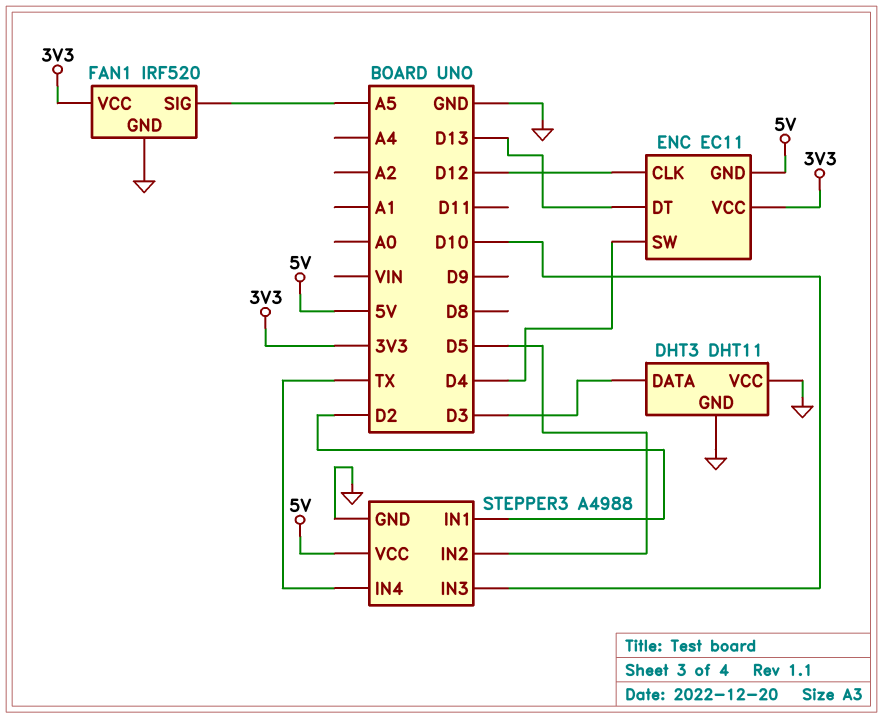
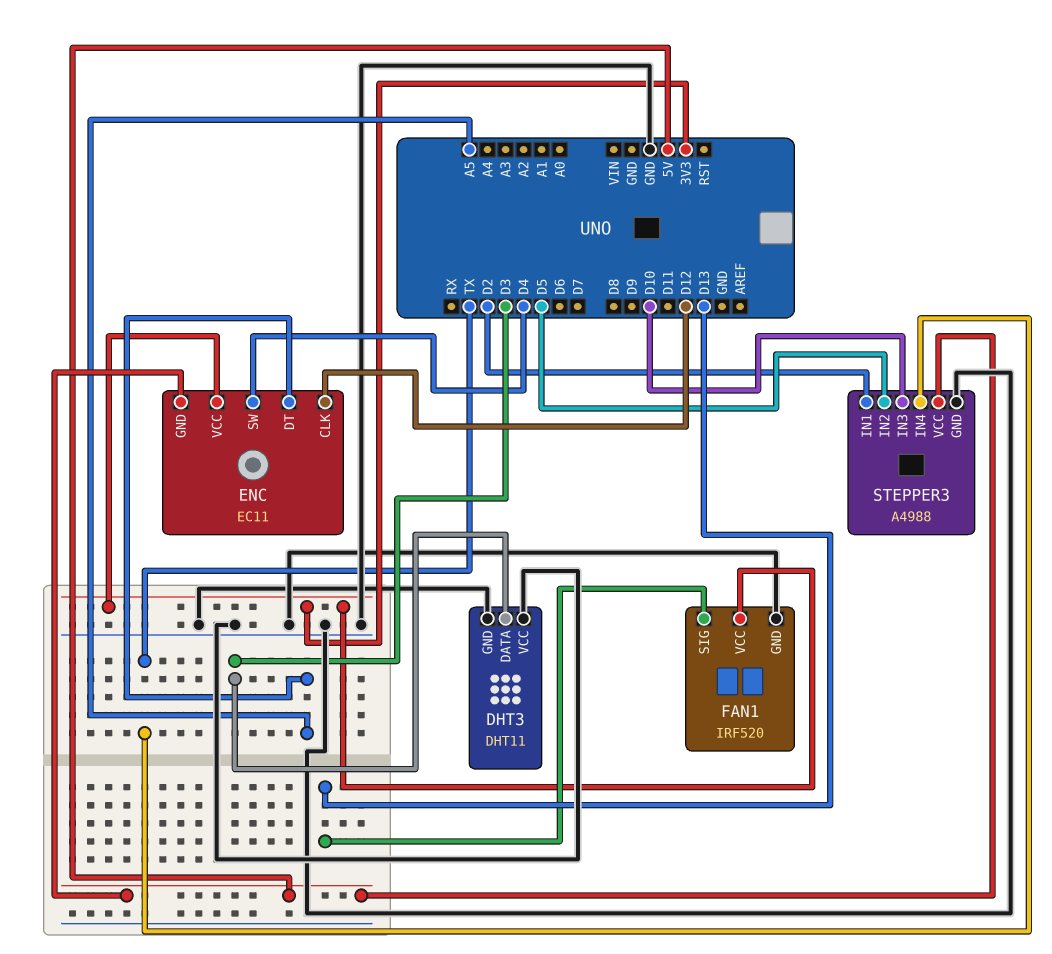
ENC pin DT: D13 -> A5
FAN1 pin SIG: A5 -> D13

